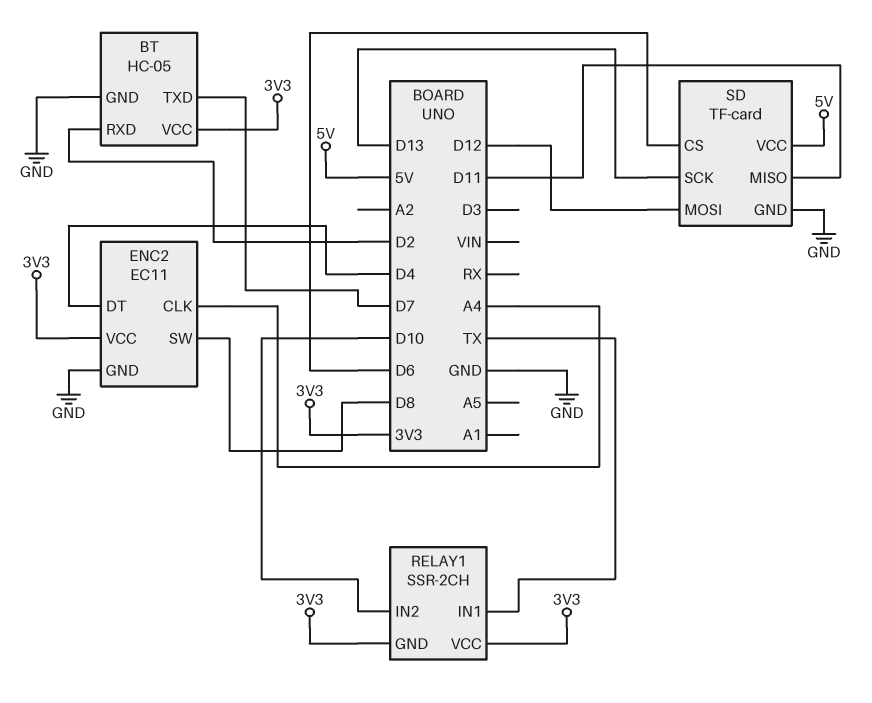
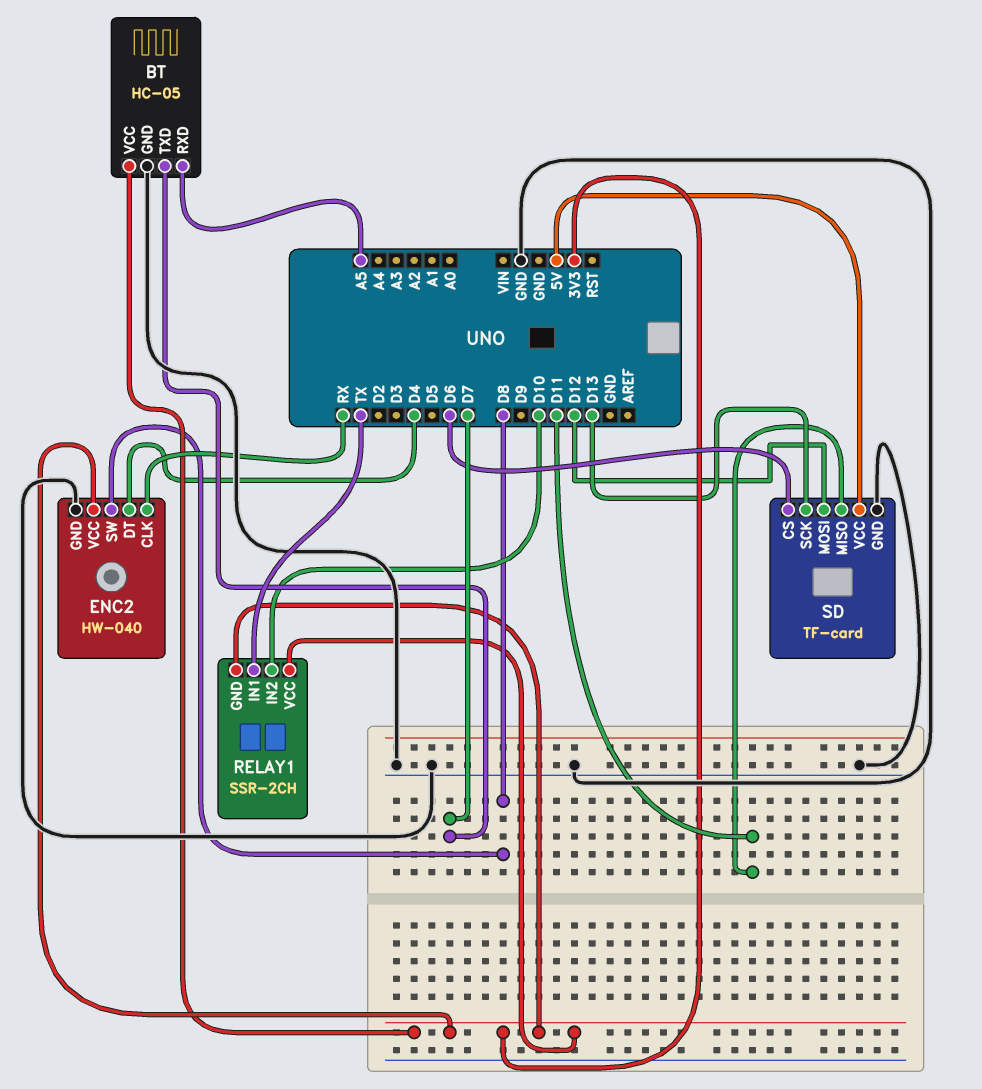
BT pin RXD: D2 -> A5
ENC2: EC11 -> HW-040
ENC2 pin CLK: A4 -> RX

